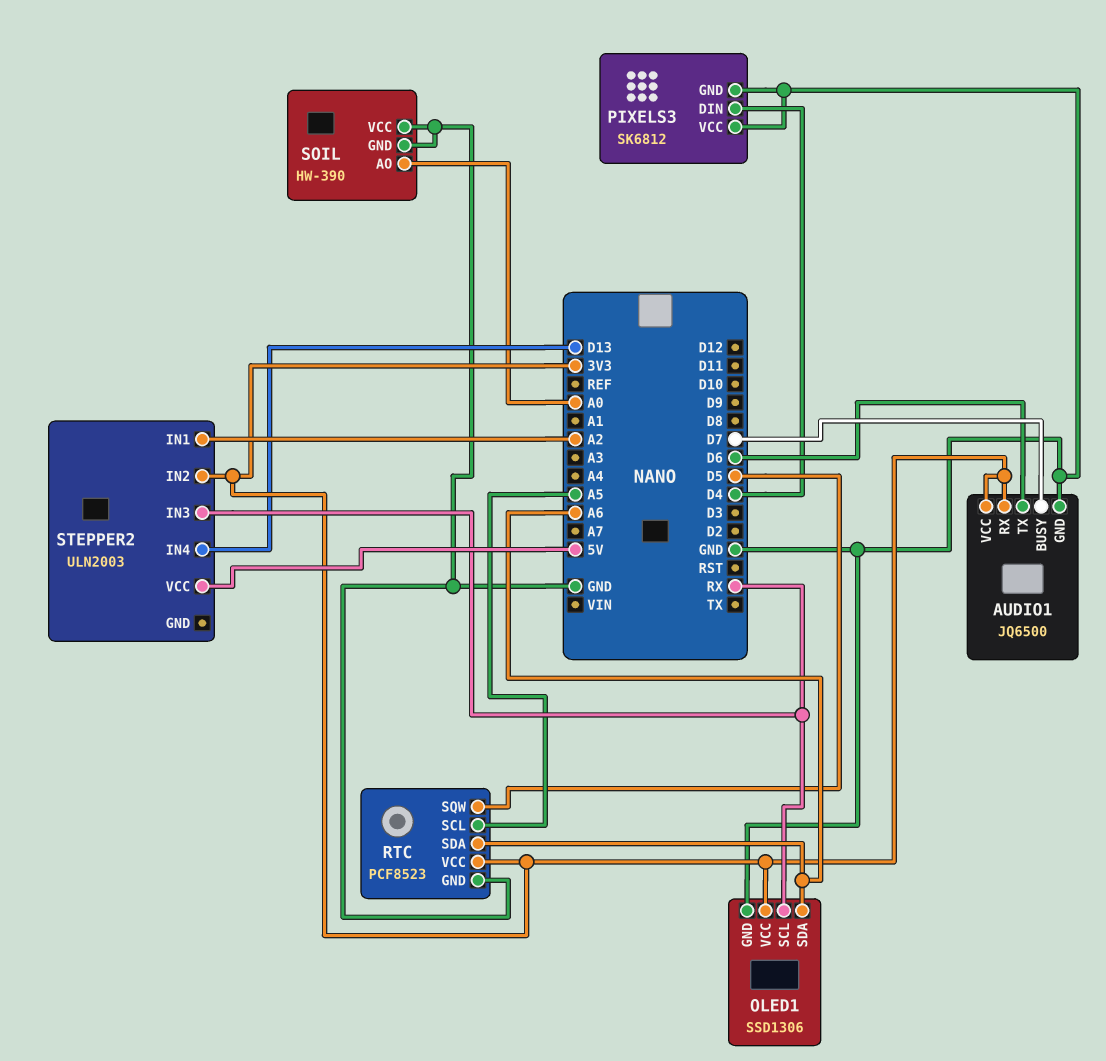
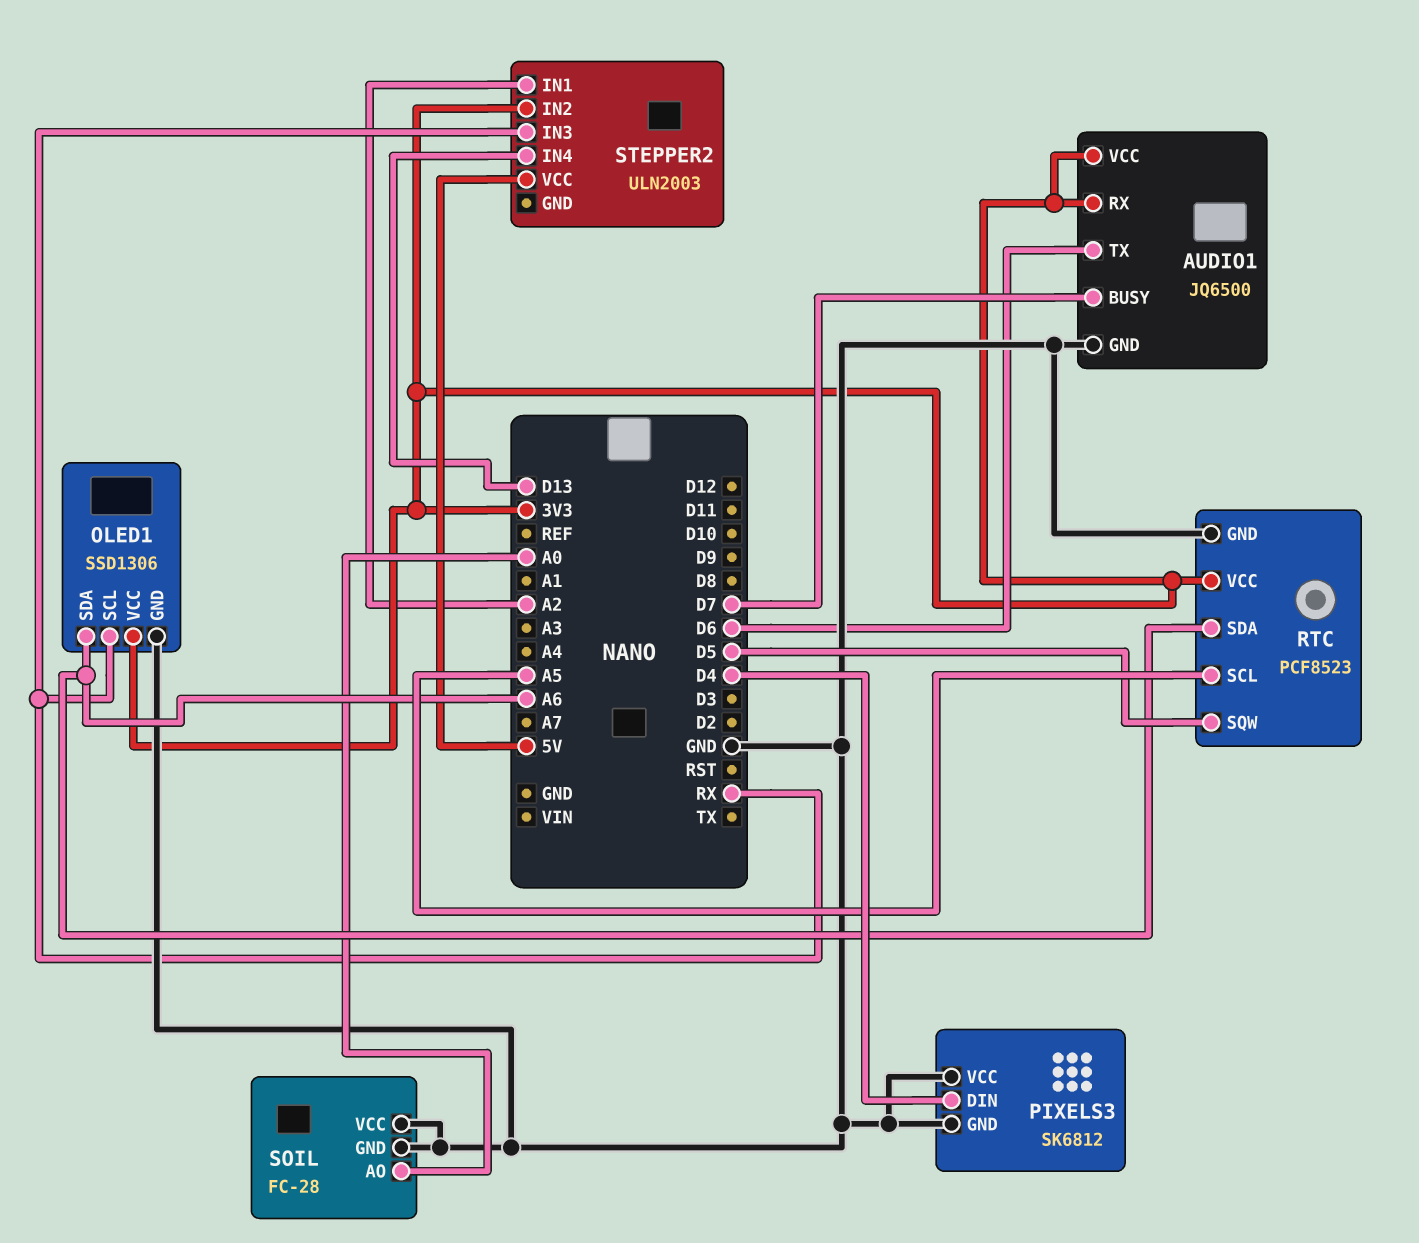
SOIL: HW-390 -> FC-28

